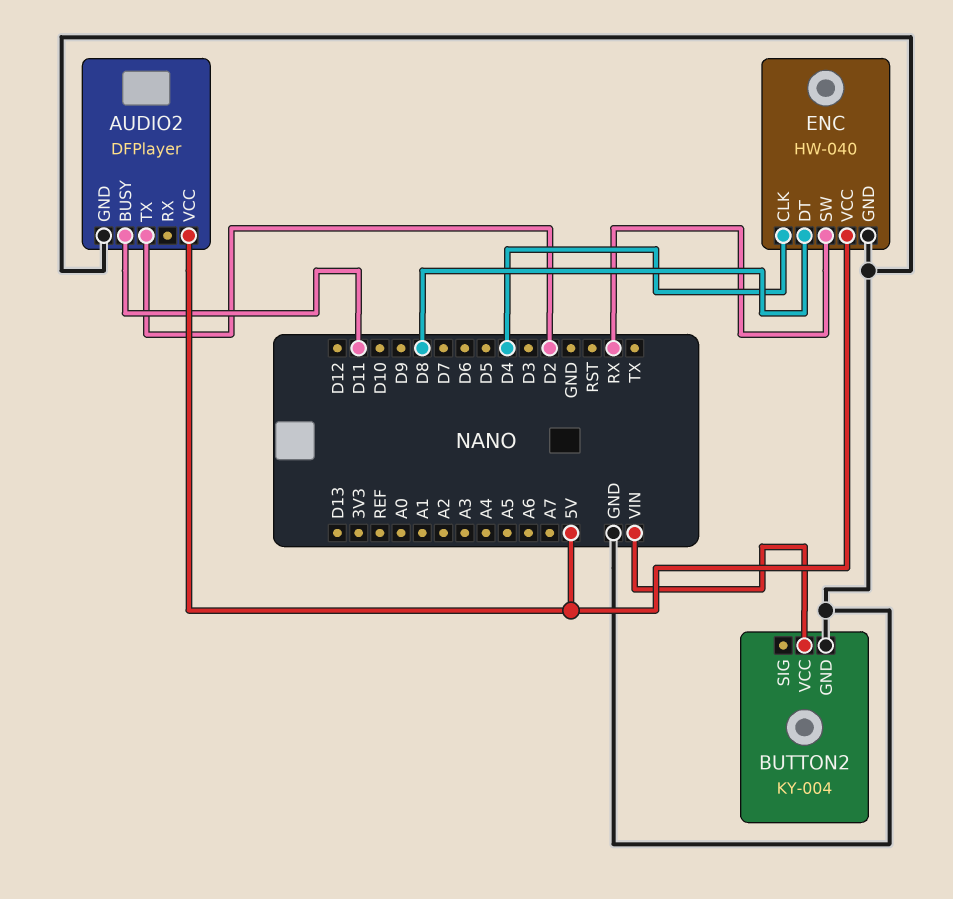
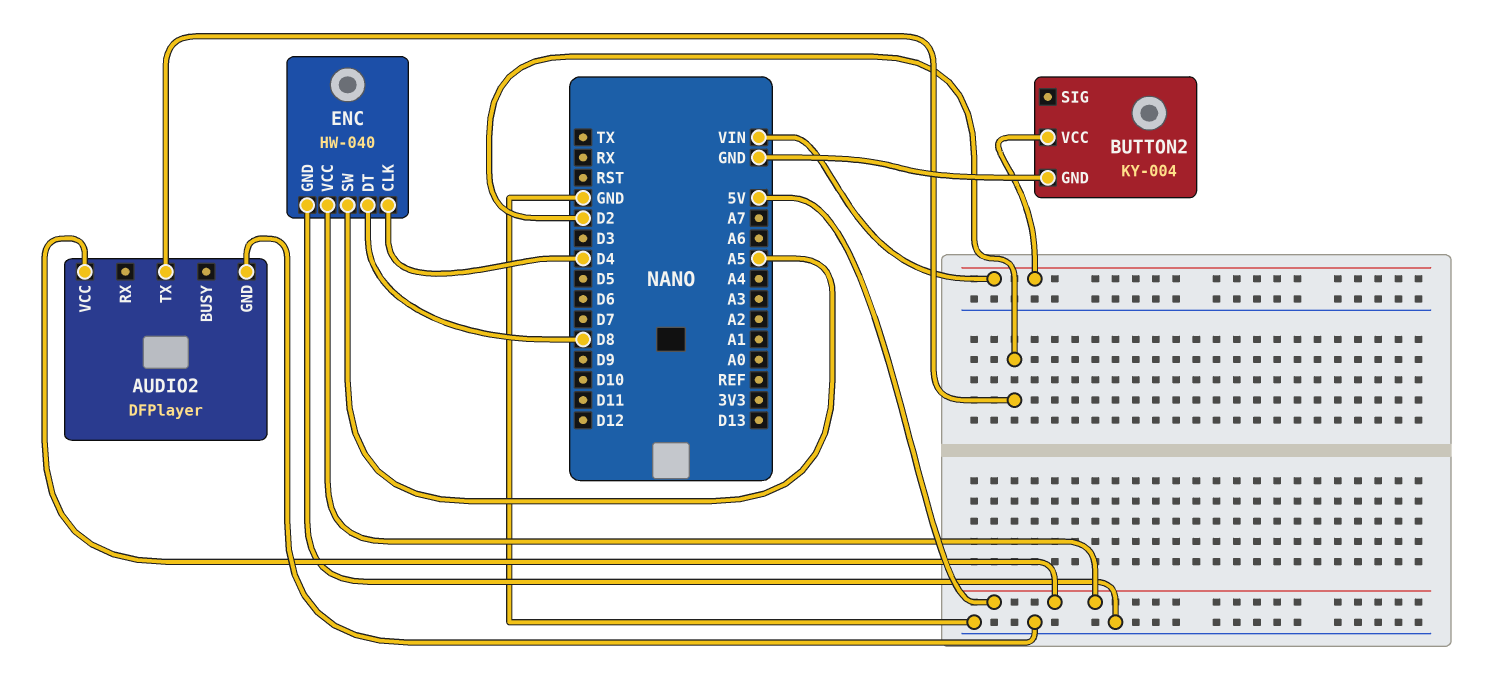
AUDIO2 pin BUSY: D11 -> none
ENC pin SW: RX -> A5

